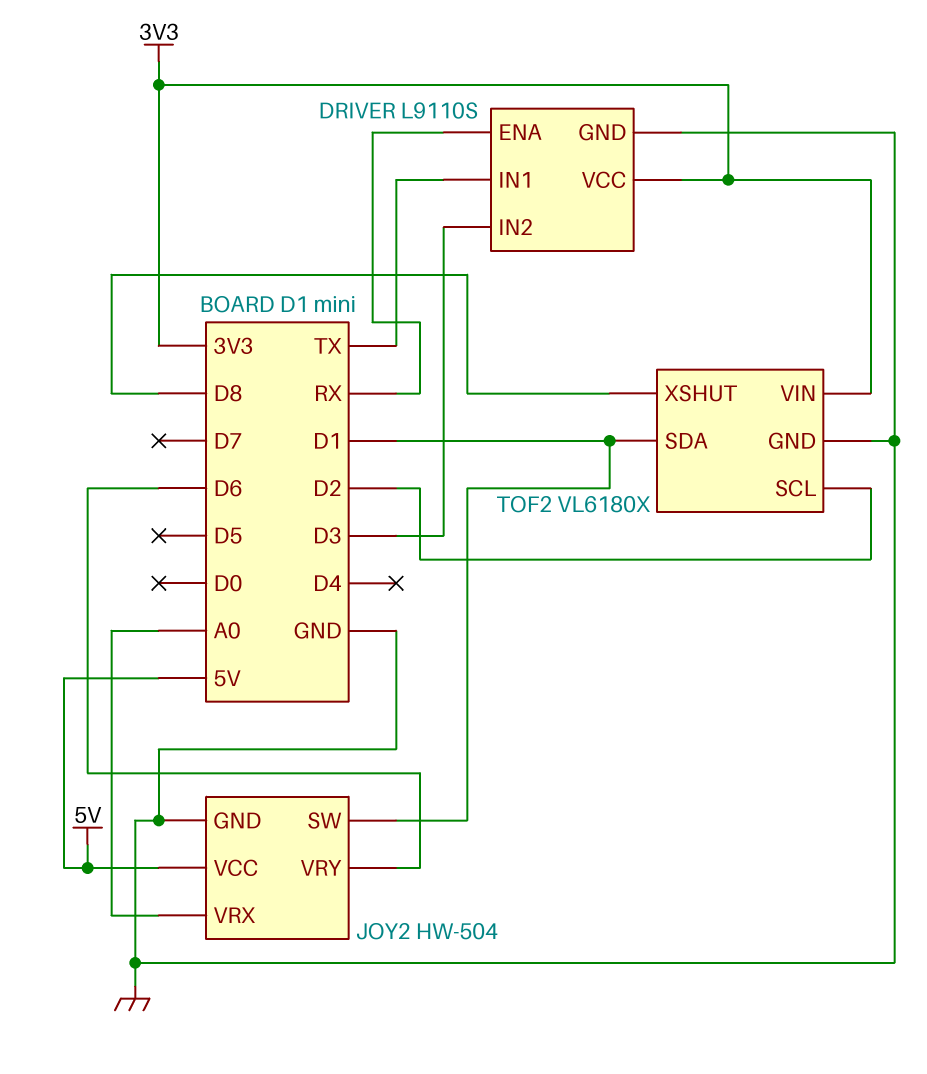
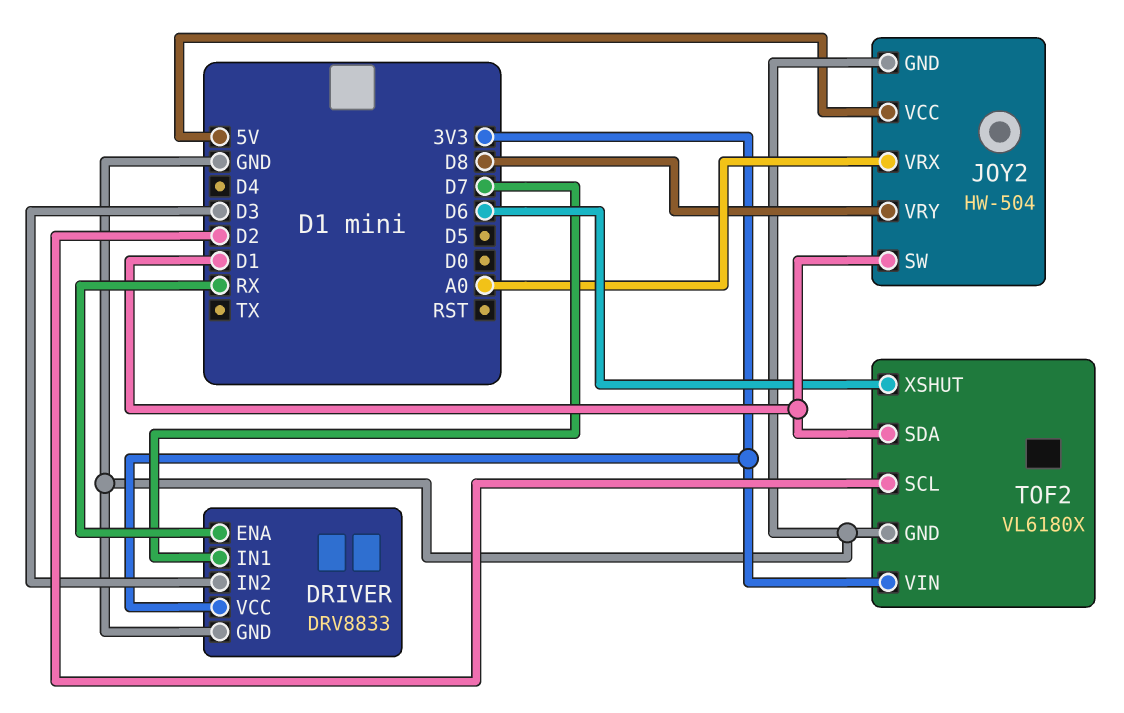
DRIVER: L9110S -> DRV8833
DRIVER pin IN1: TX -> D7
JOY2 pin VRY: D6 -> D8
TOF2 pin XSHUT: D8 -> D6

